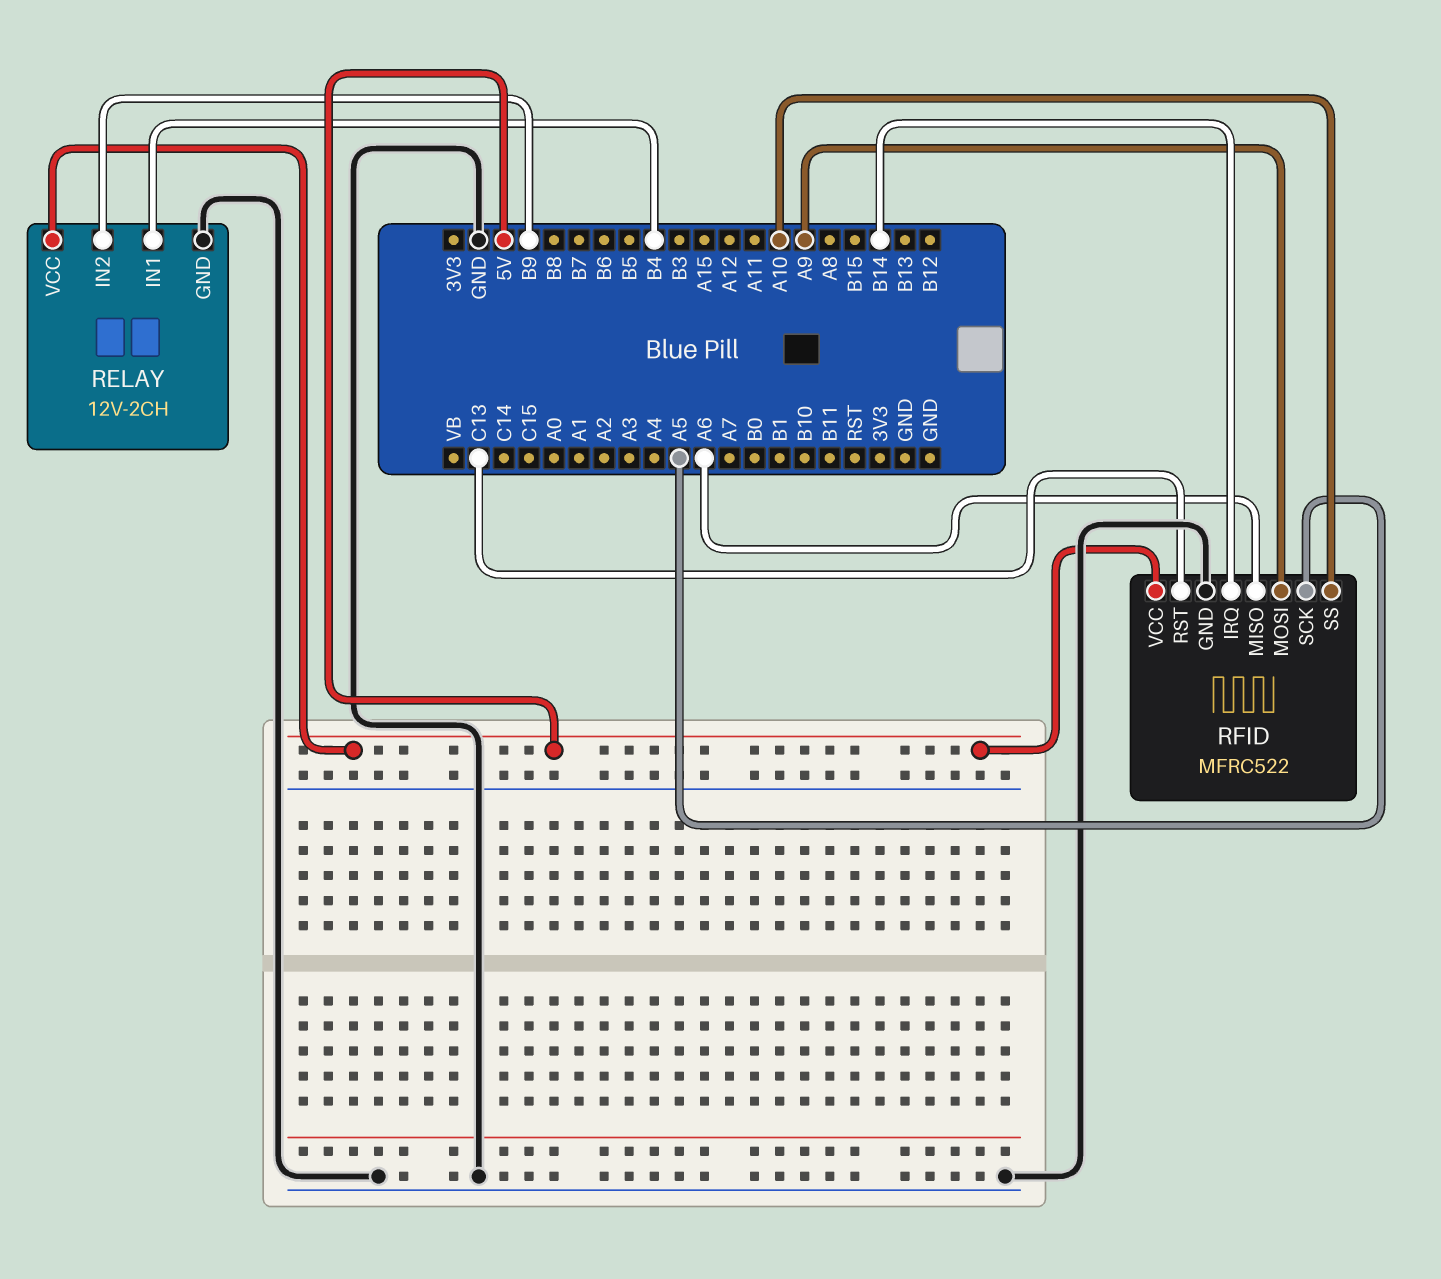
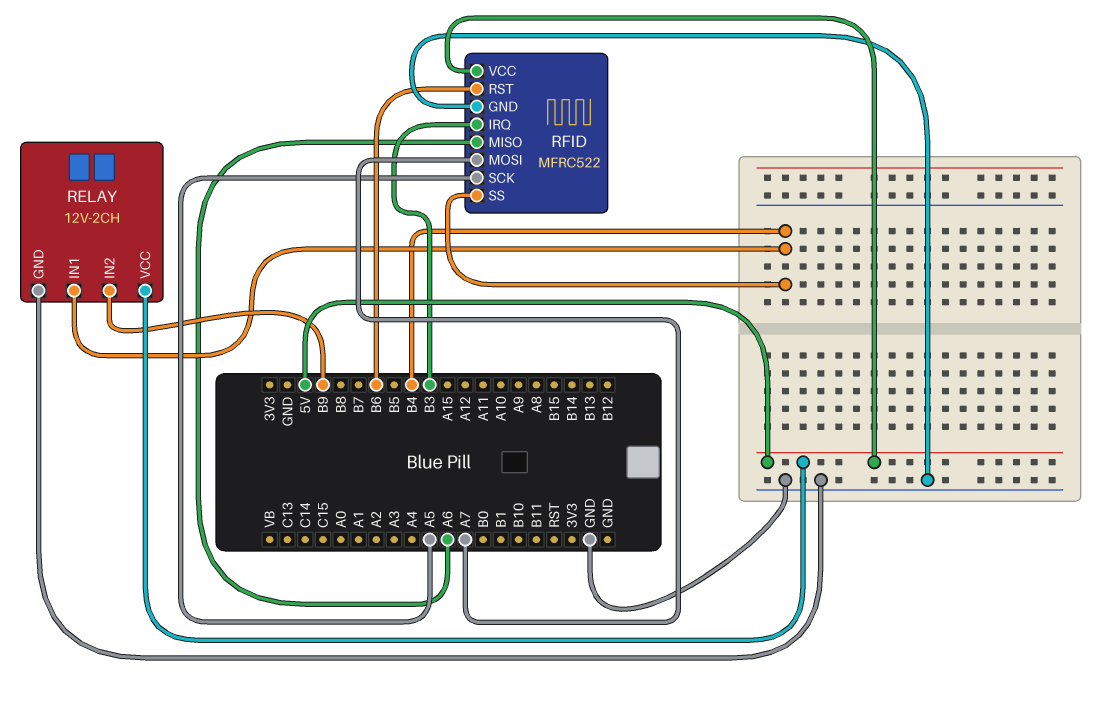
RFID pin IRQ: B14 -> B3
RFID pin MOSI: A9 -> A7
RFID pin RST: C13 -> B6
RFID pin SS: A10 -> B4

